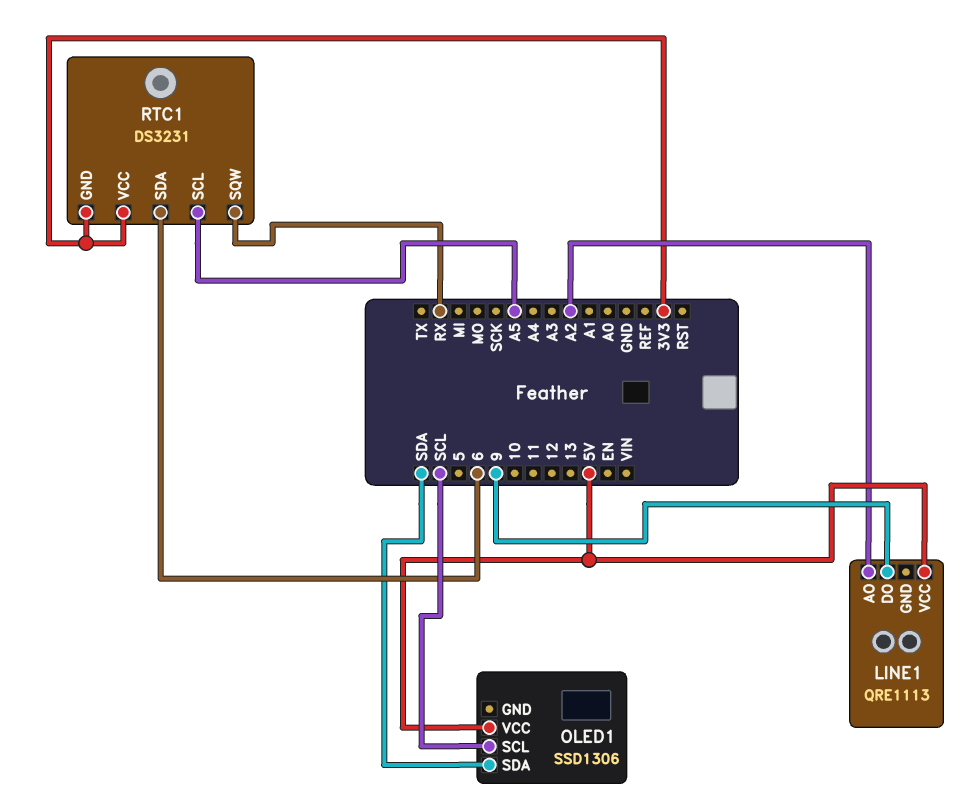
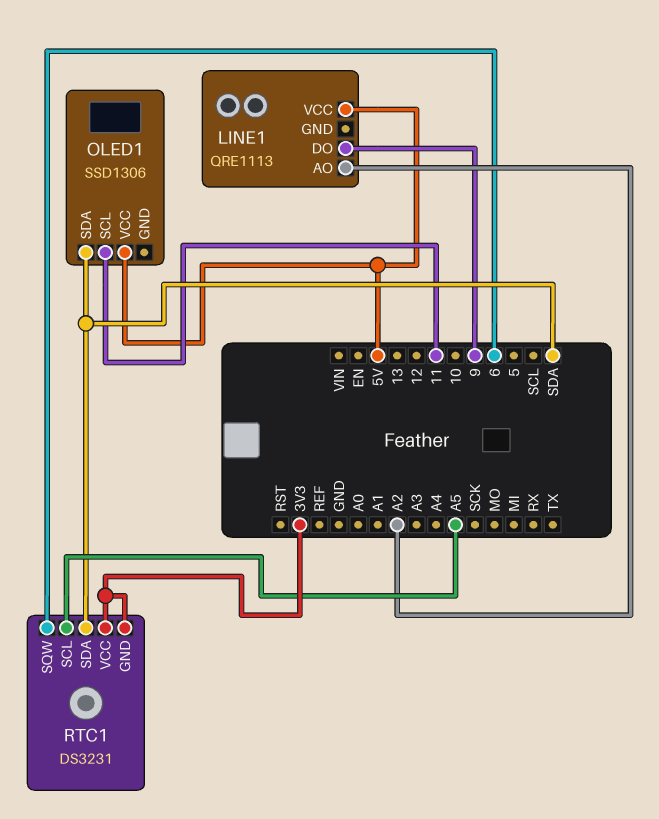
OLED1 pin SCL: SCL -> 11
RTC1 pin SDA: 6 -> SDA
RTC1 pin SQW: RX -> 6

